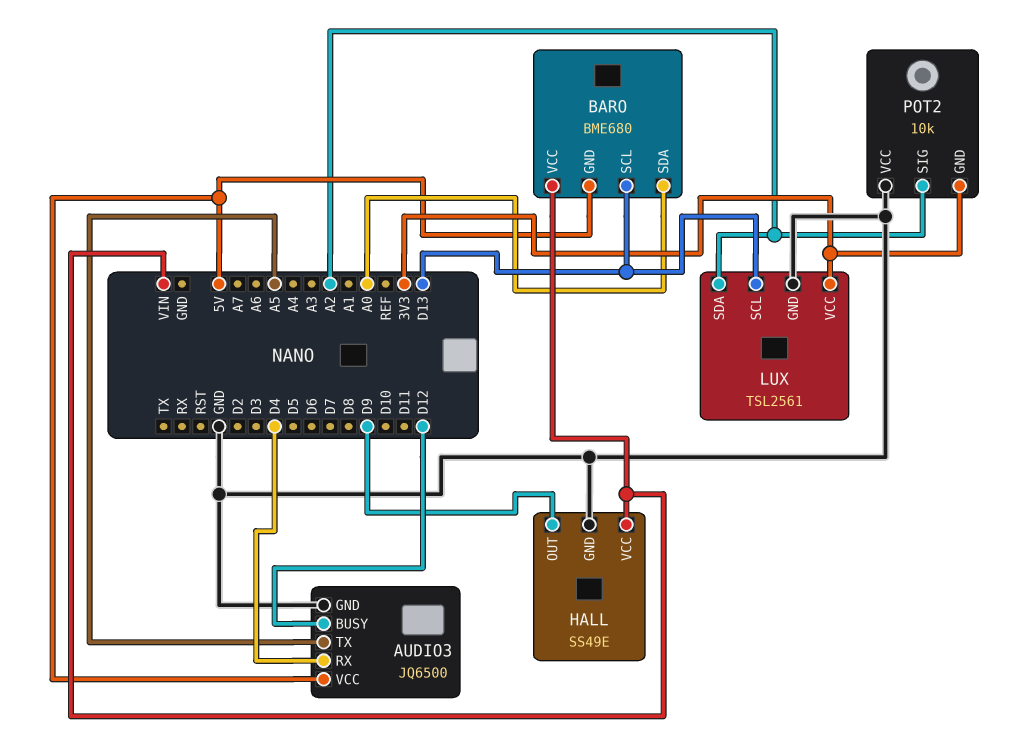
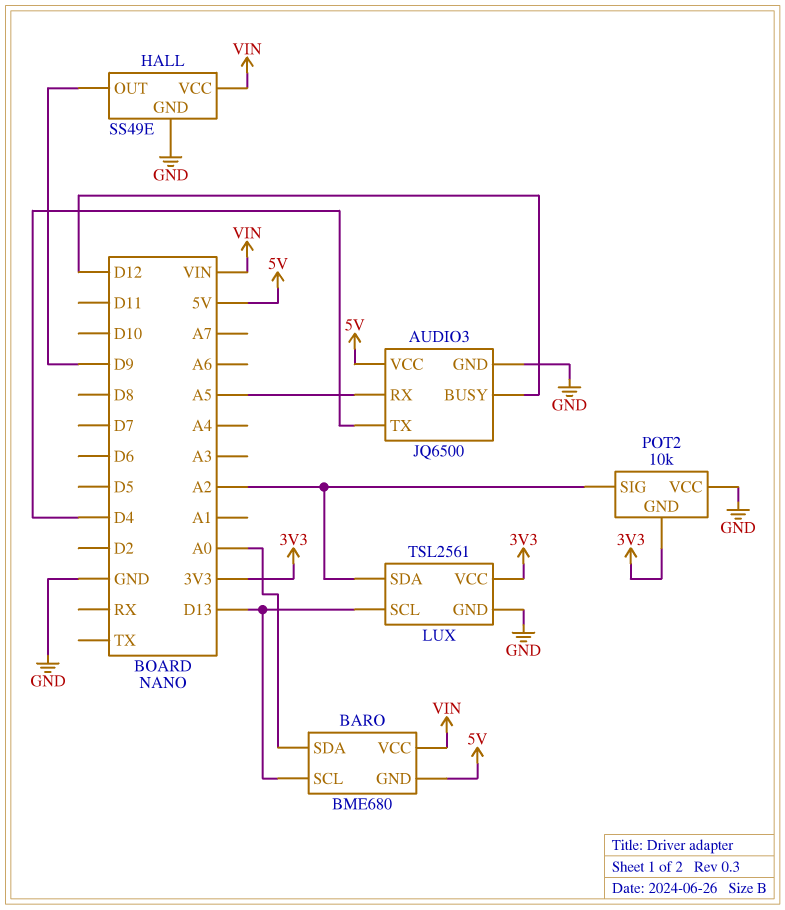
AUDIO3 pin RX: D4 -> A5
AUDIO3 pin TX: A5 -> D4

